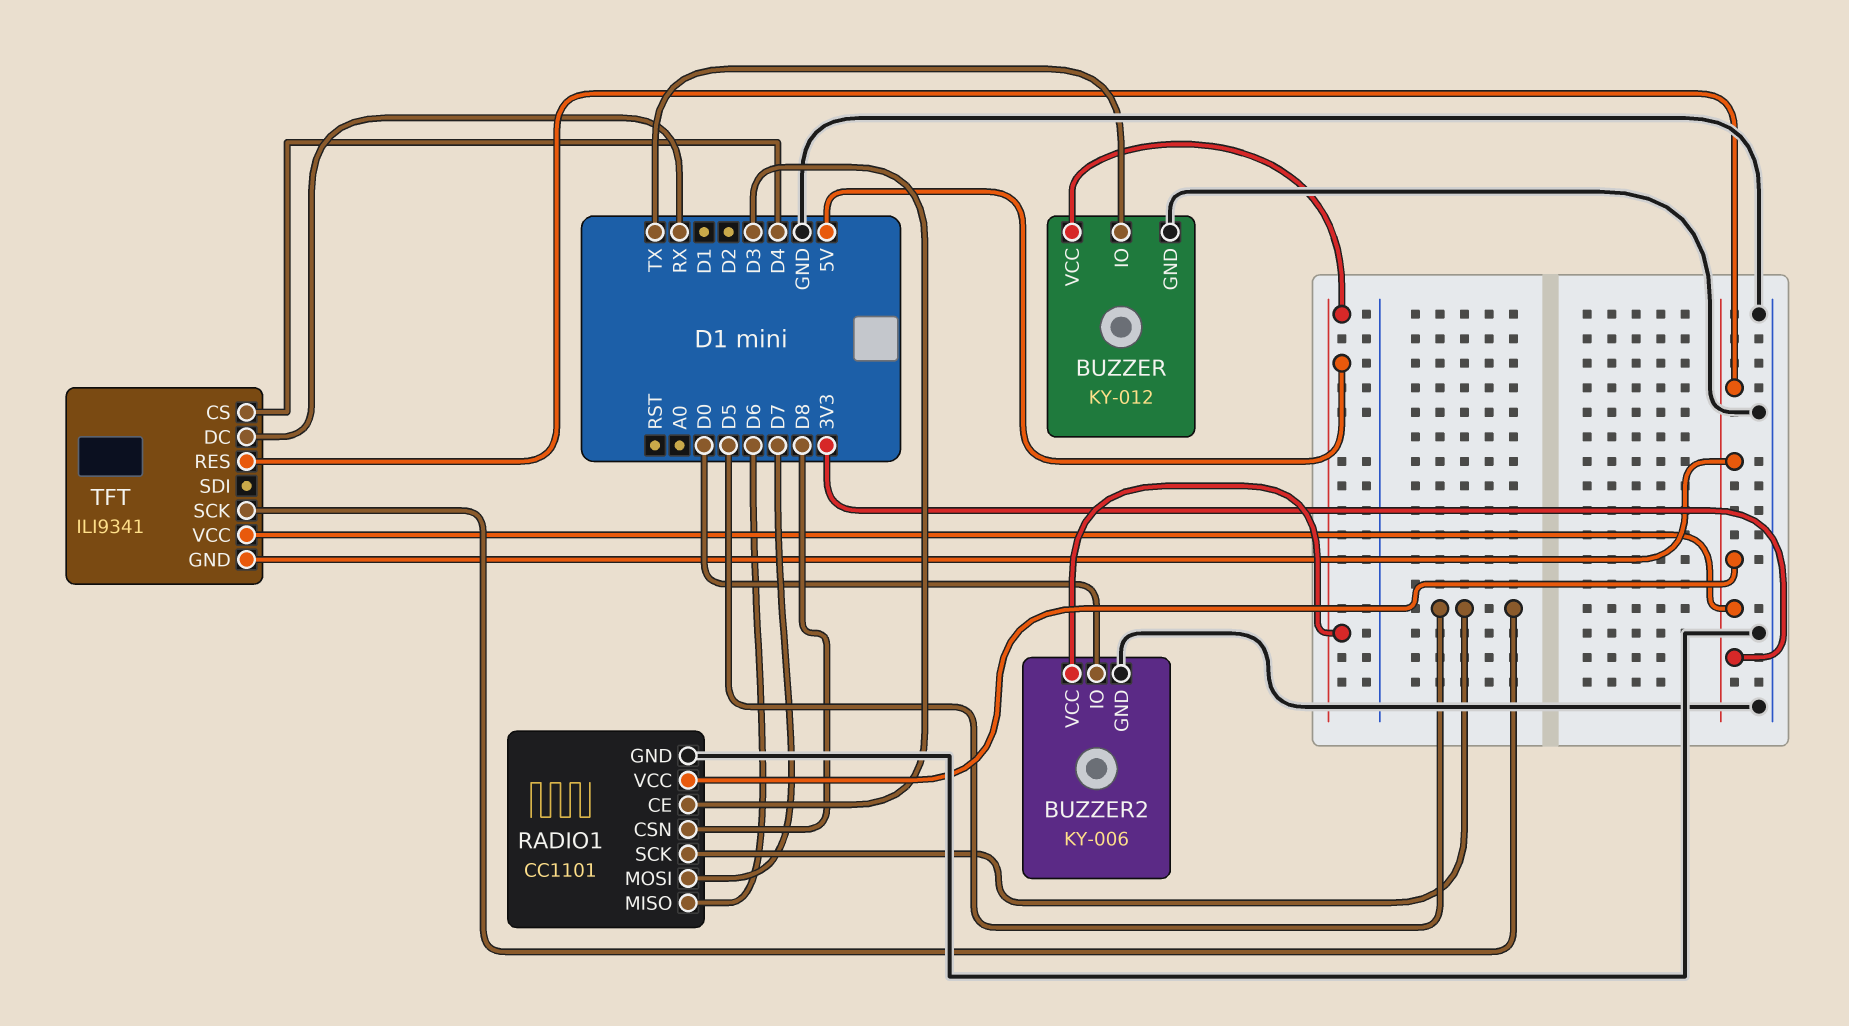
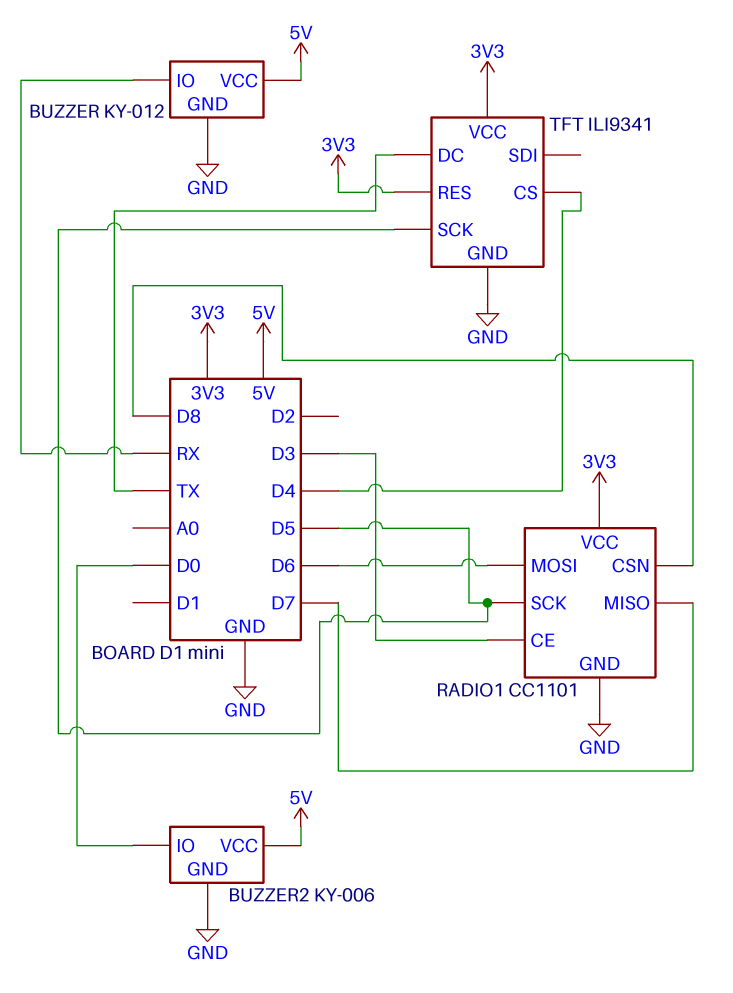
BUZZER pin IO: TX -> RX
RADIO1 pin MISO: D6 -> D7
RADIO1 pin MOSI: D7 -> D6
TFT pin DC: RX -> TX
TFT pin GND: 3V3 -> GND

